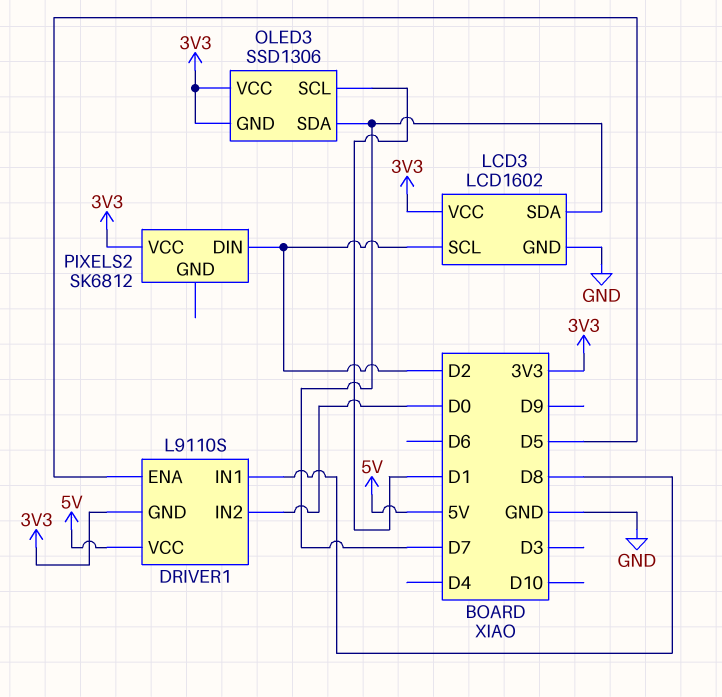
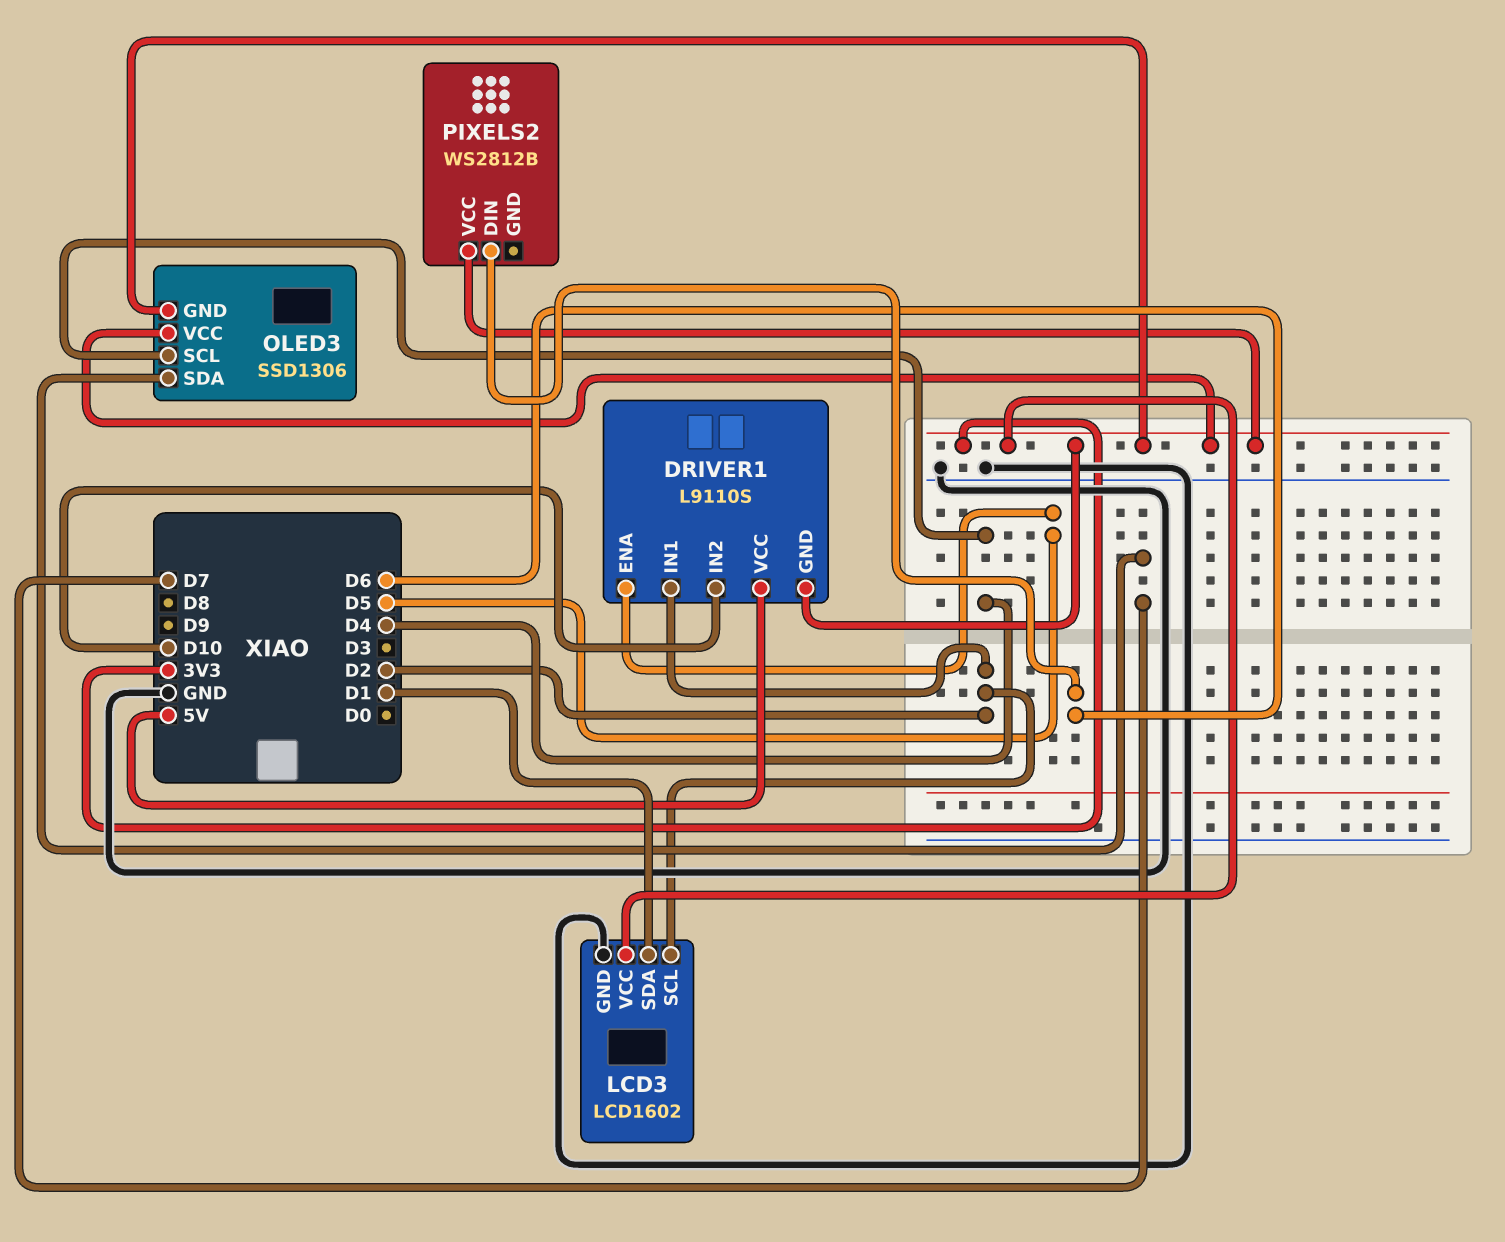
DRIVER1 pin IN1: D8 -> D2
DRIVER1 pin IN2: D0 -> D10
LCD3 pin SDA: D7 -> D1
OLED3 pin SCL: D1 -> D4
PIXELS2: SK6812 -> WS2812B
PIXELS2 pin DIN: D2 -> D6

